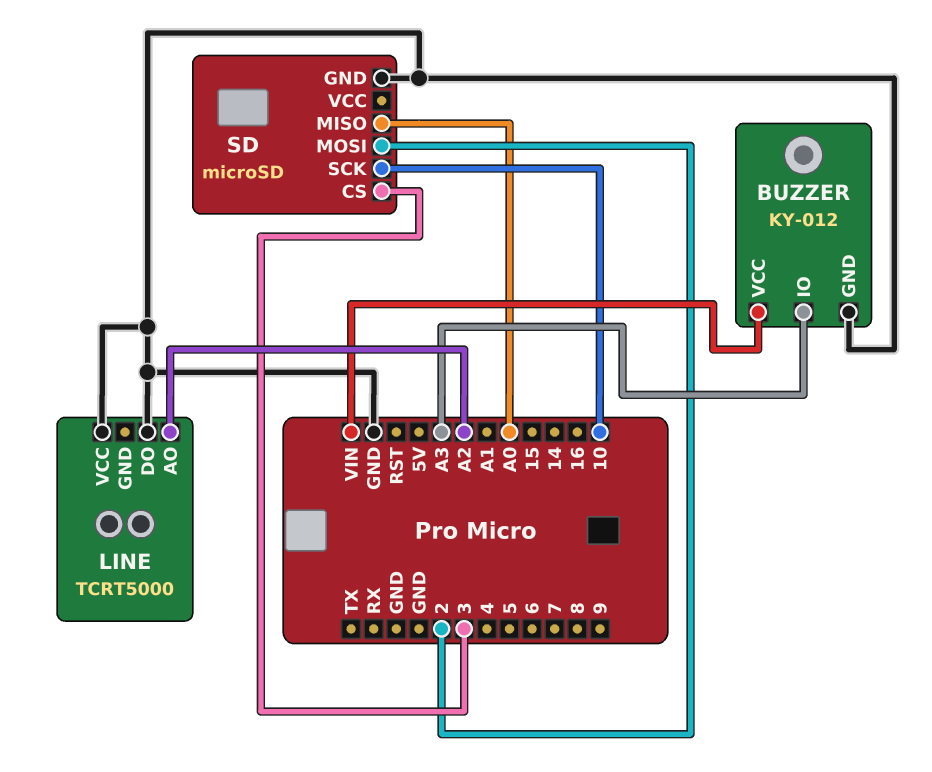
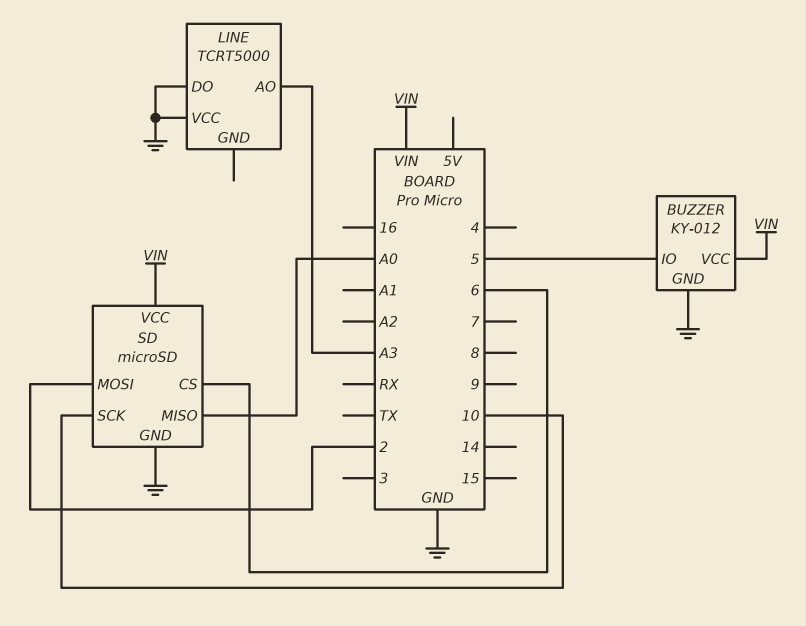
BUZZER pin IO: A3 -> 5
LINE pin AO: A2 -> A3
SD pin CS: 3 -> 6
SD pin VCC: none -> VIN

